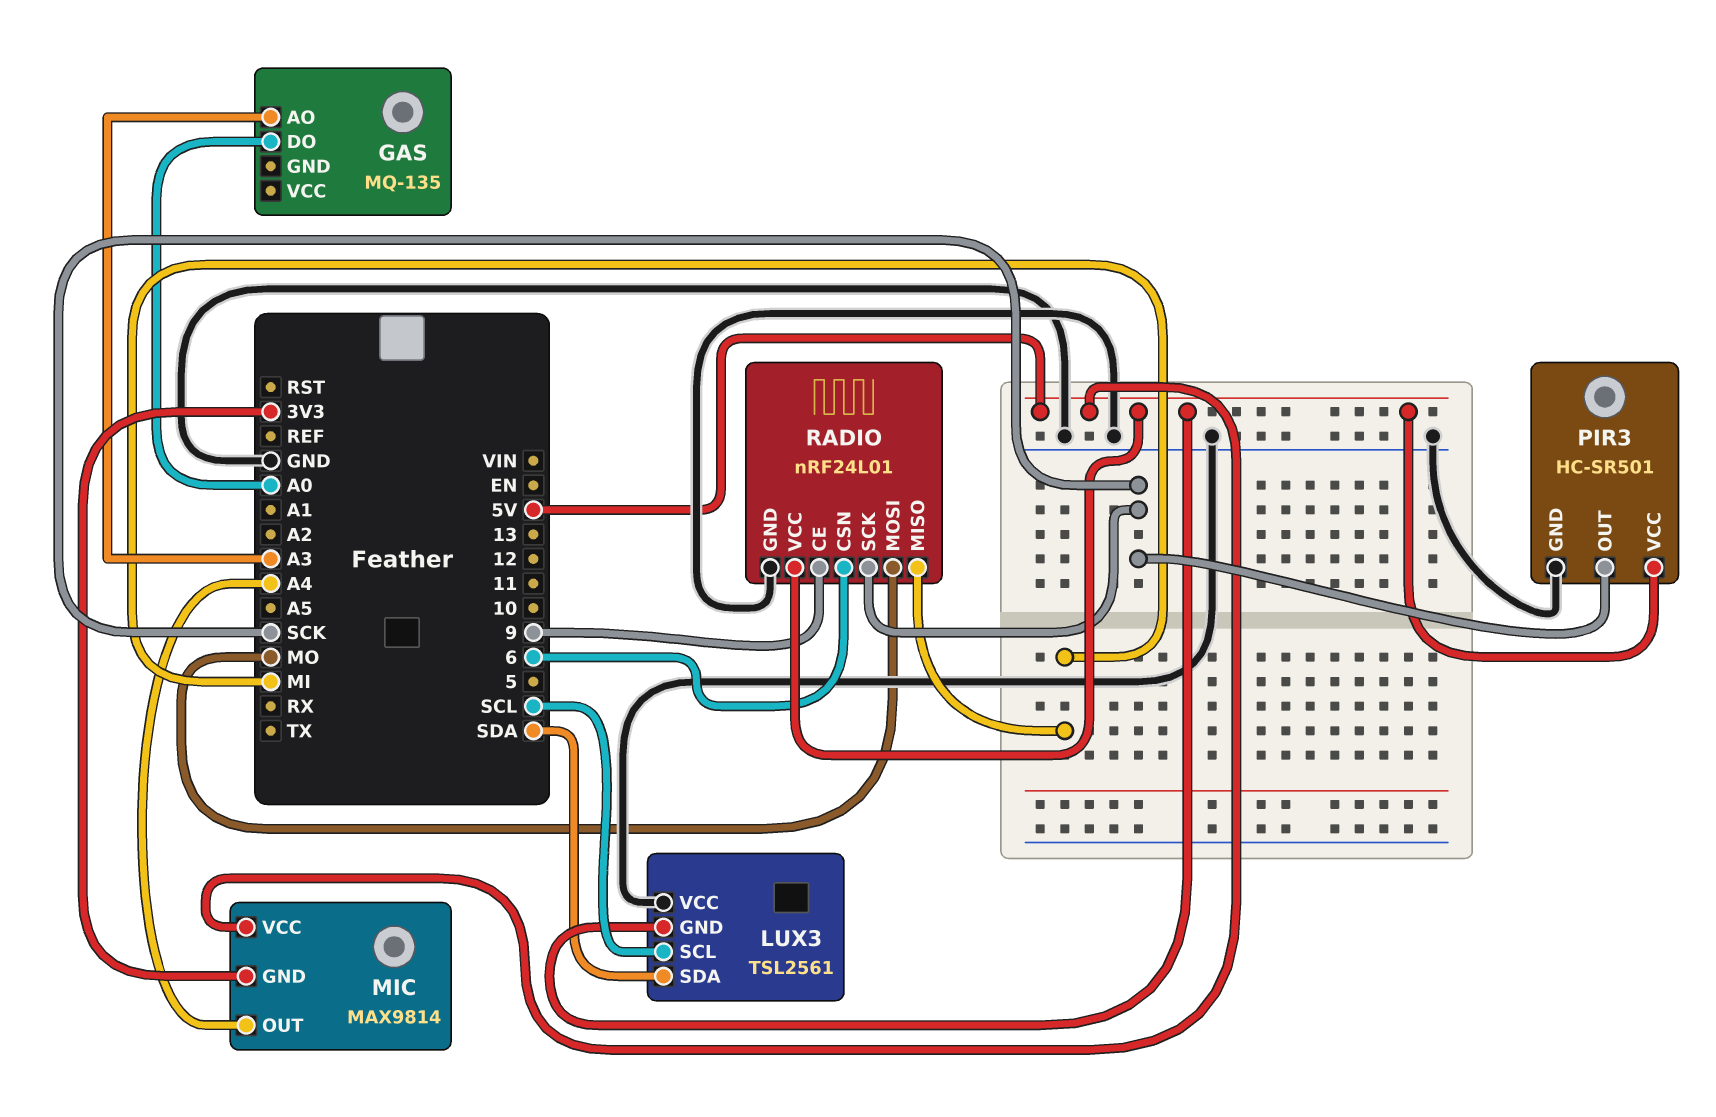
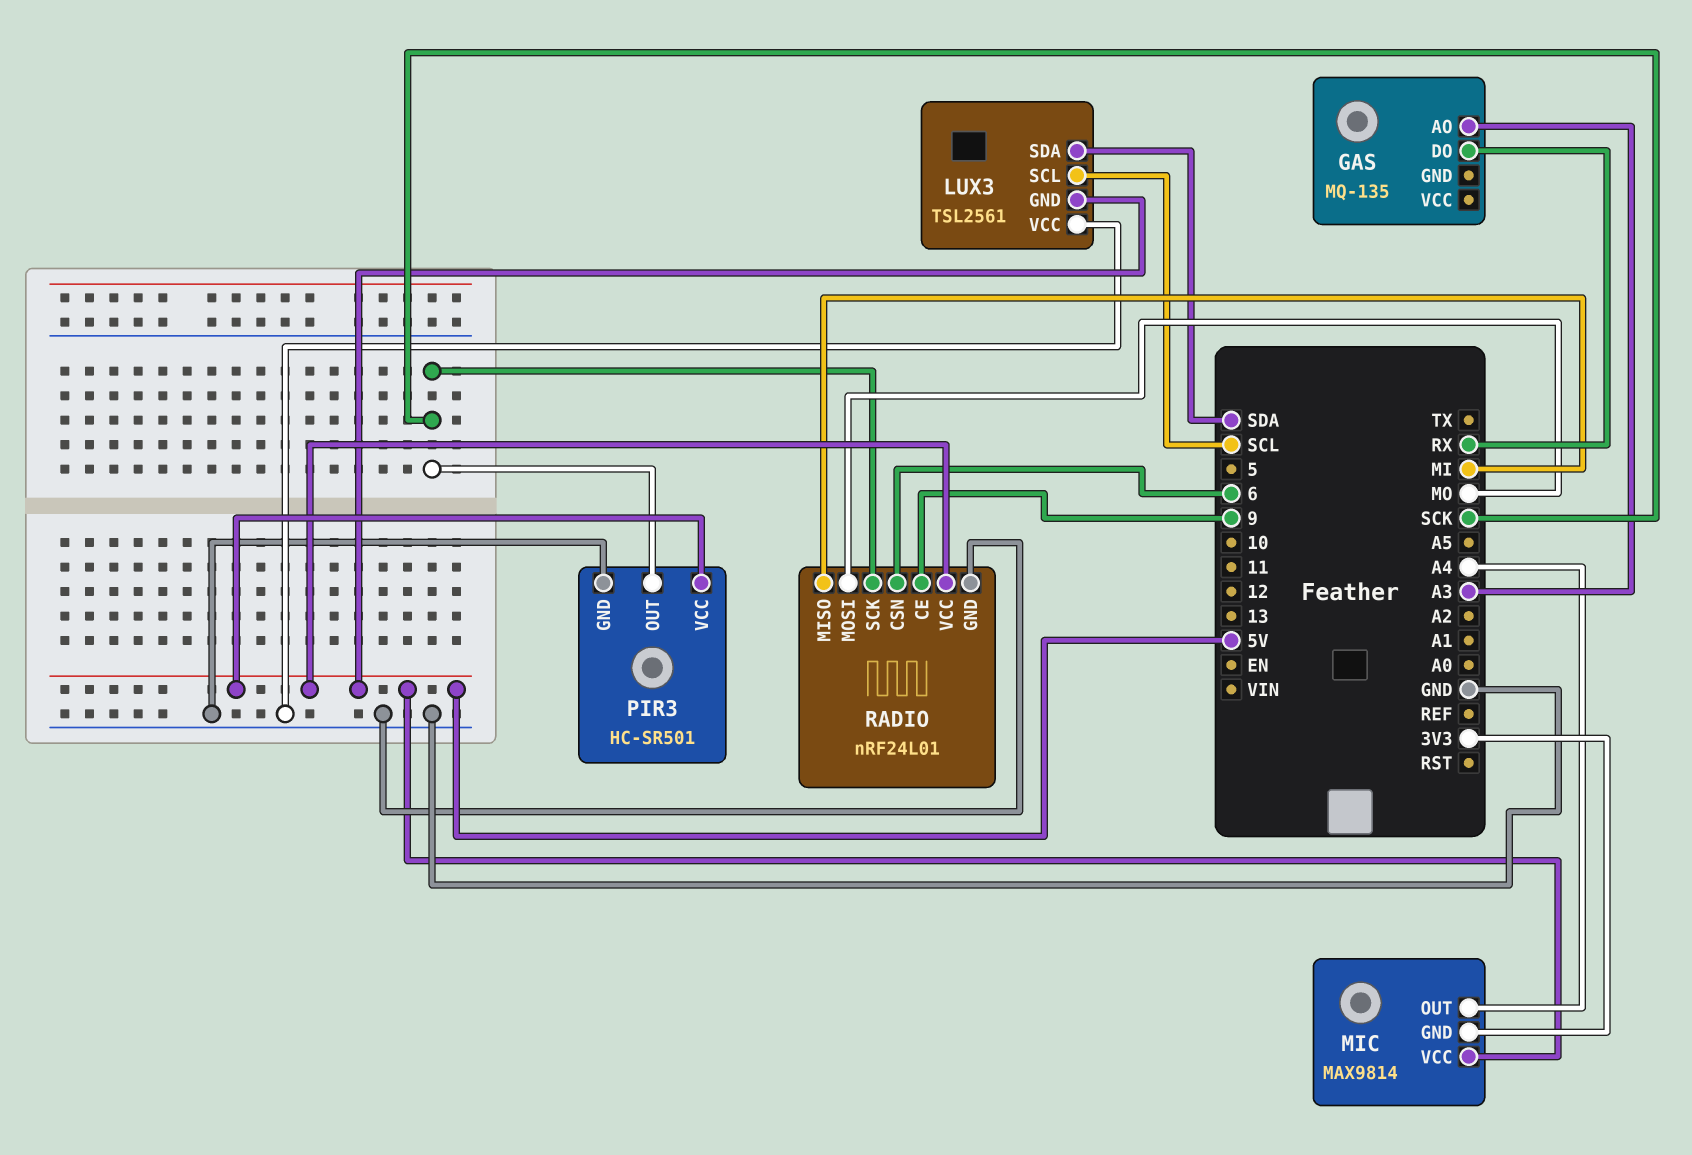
GAS pin DO: A0 -> RX

